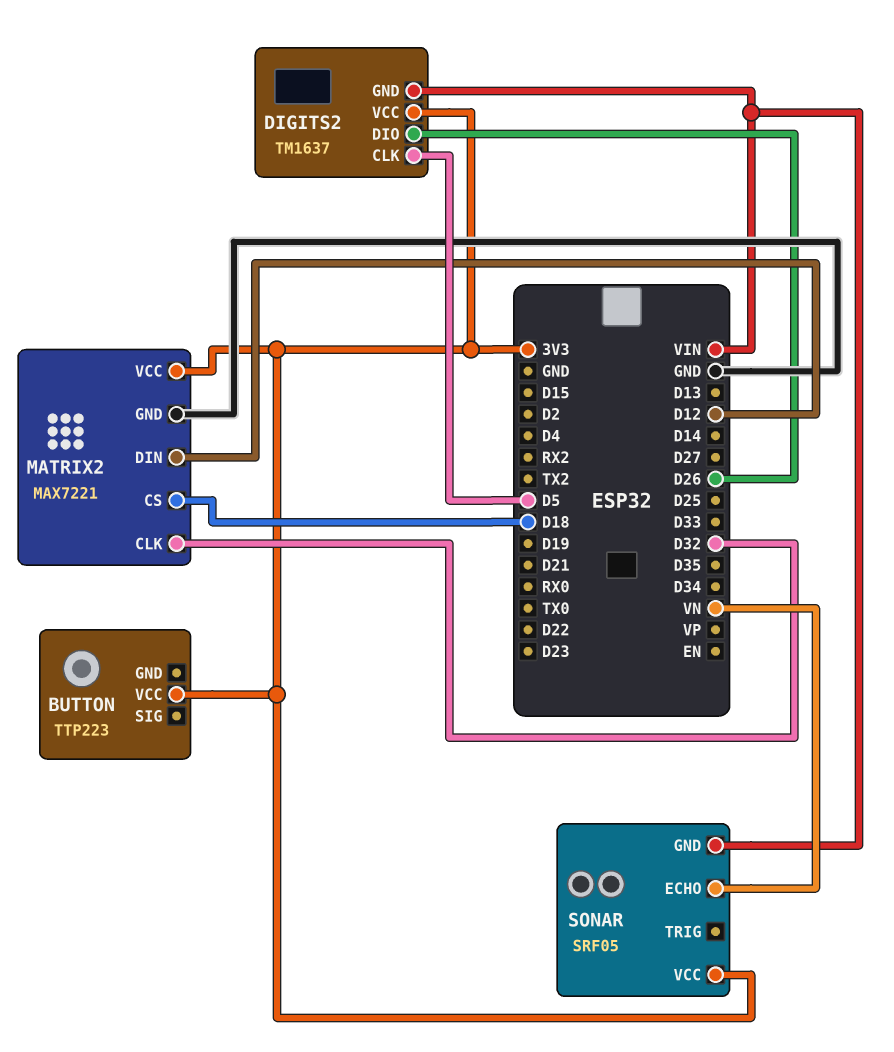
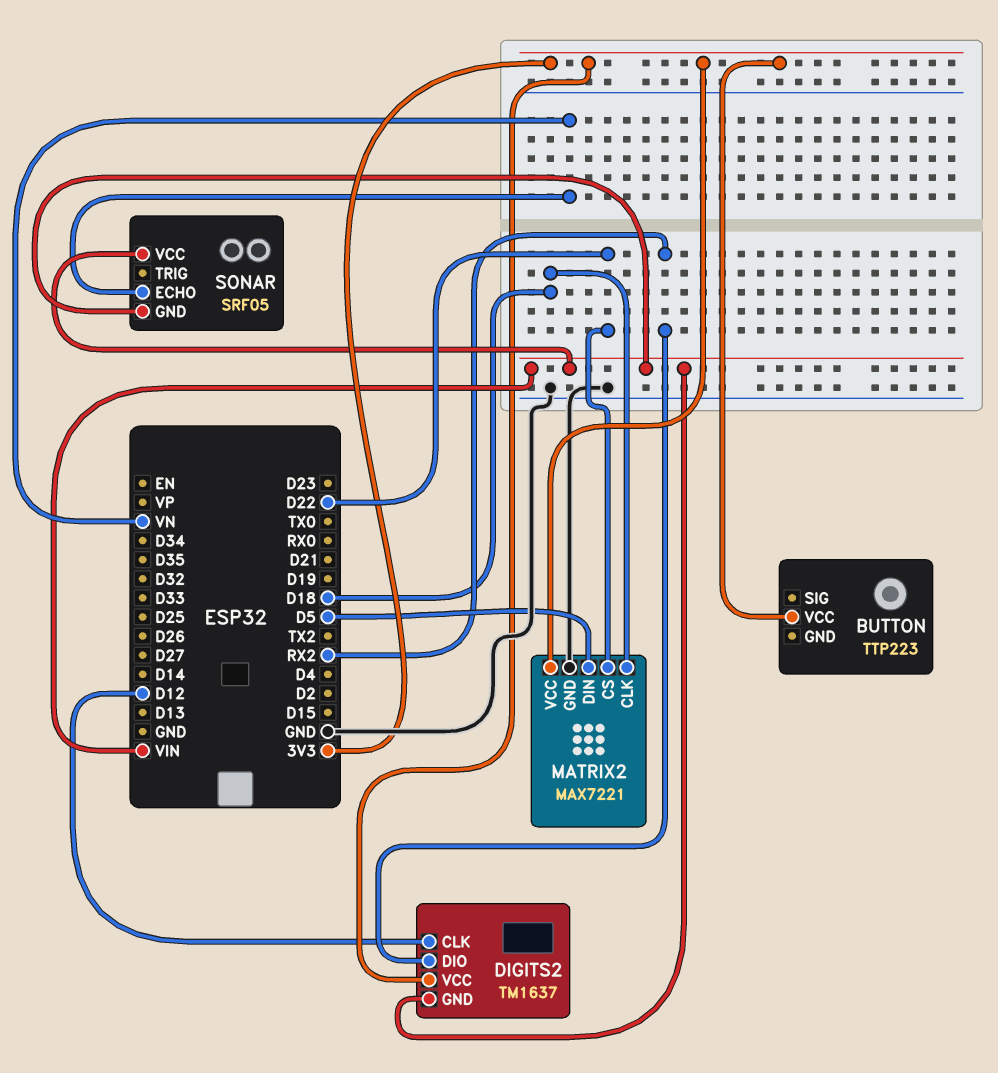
DIGITS2 pin CLK: D5 -> D12
DIGITS2 pin DIO: D26 -> RX2
MATRIX2 pin CLK: D32 -> D18
MATRIX2 pin CS: D18 -> D22
MATRIX2 pin DIN: D12 -> D5
SONAR pin VCC: 3V3 -> VIN

